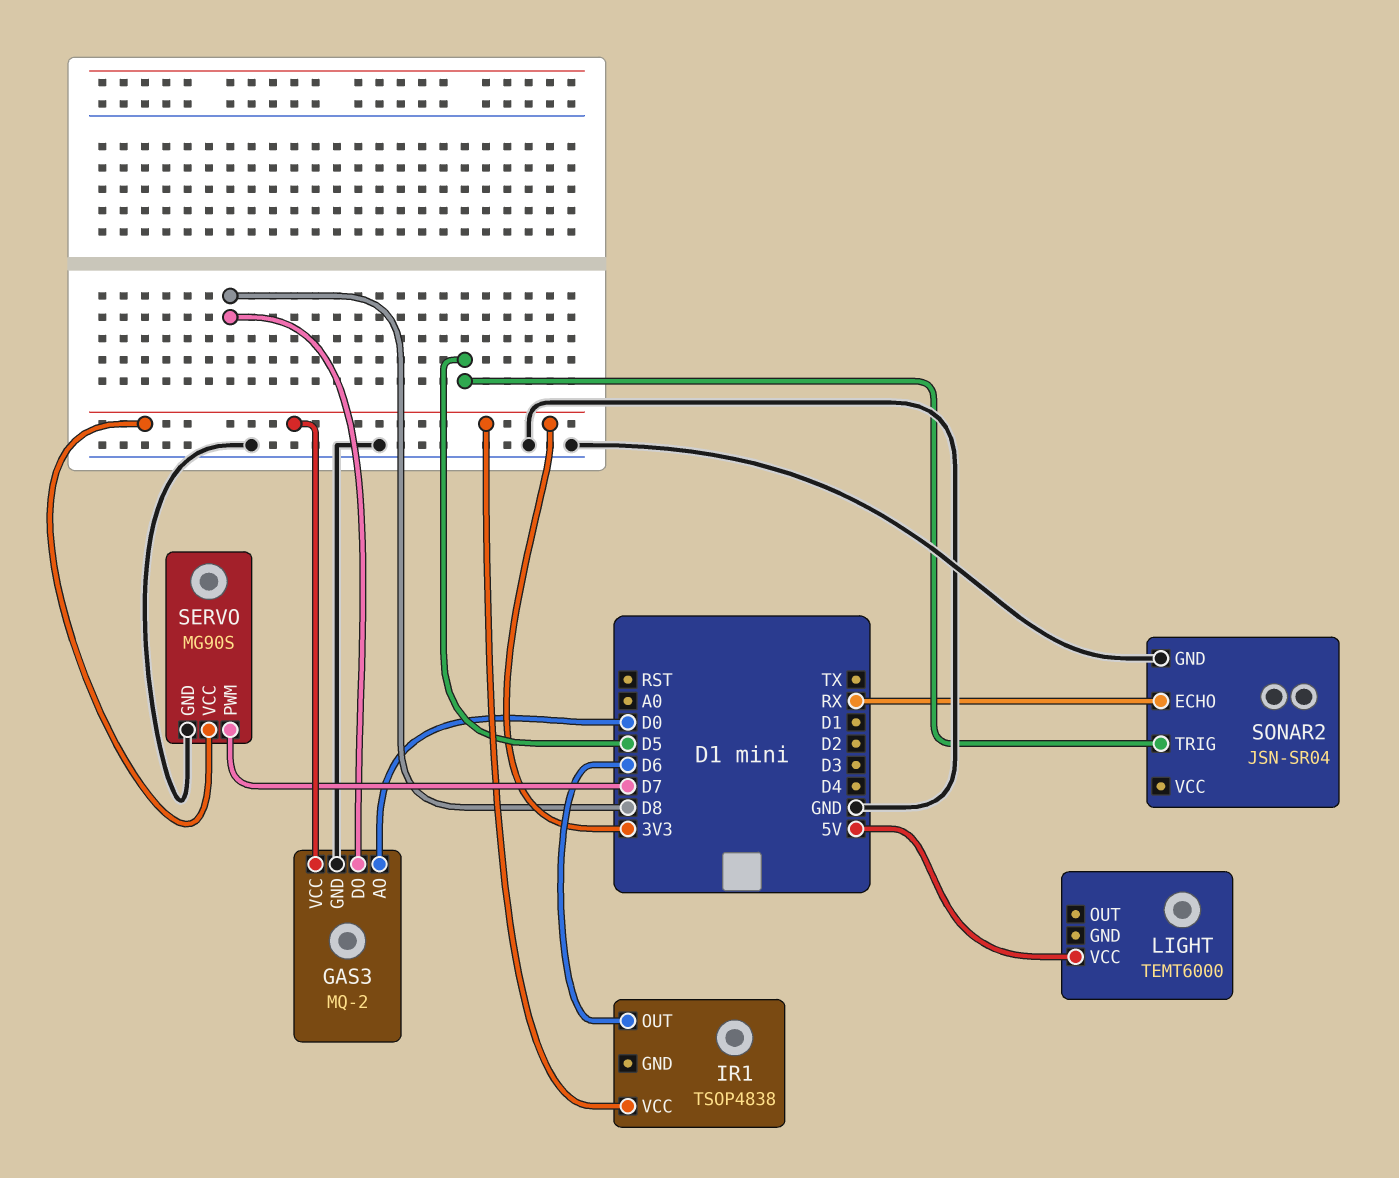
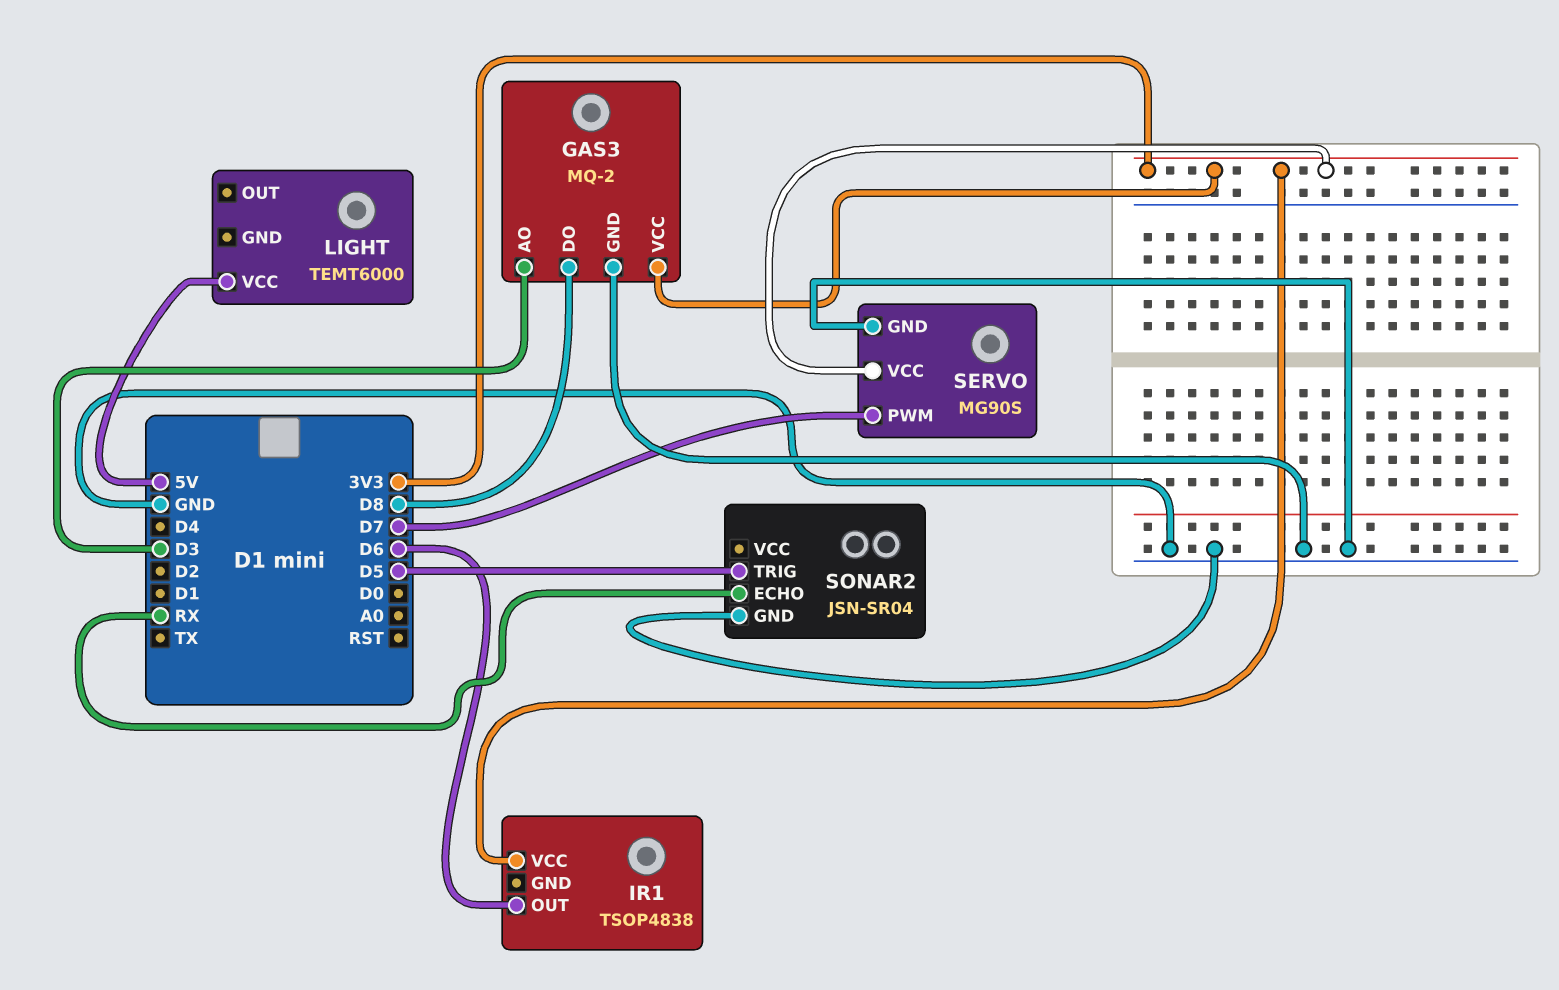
GAS3 pin AO: D0 -> D3

